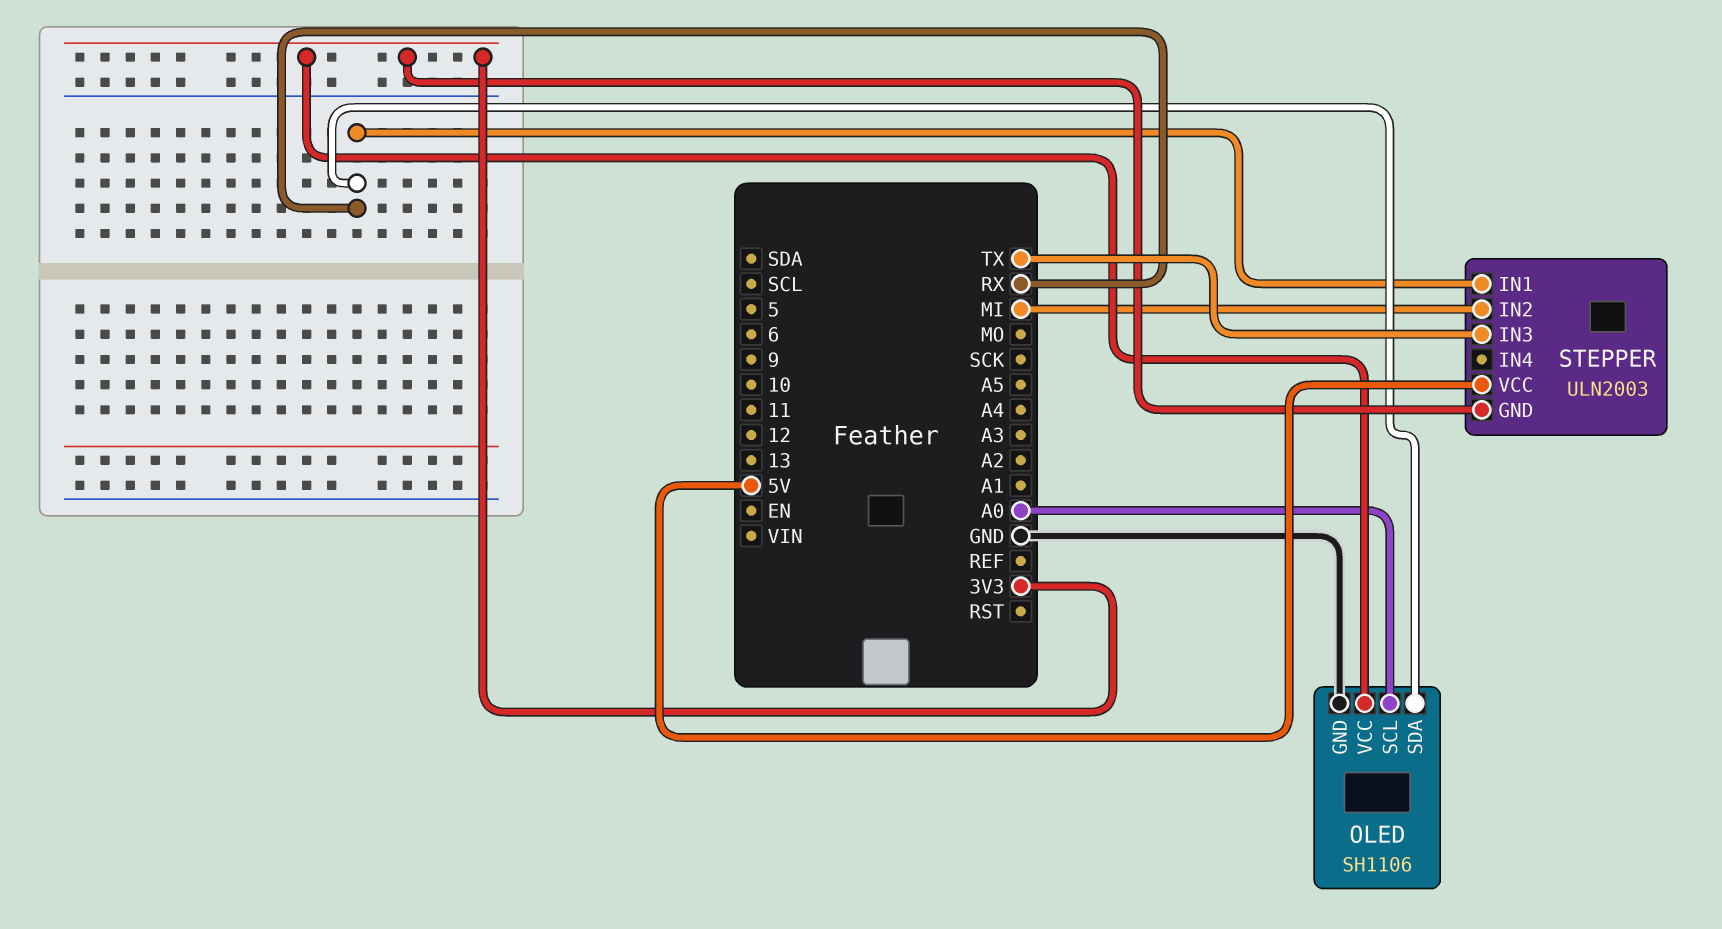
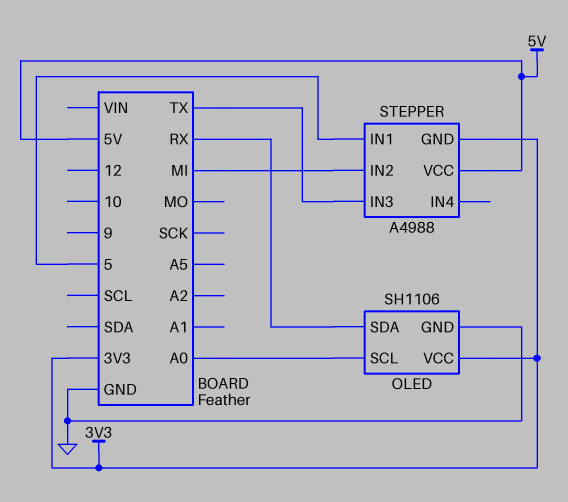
STEPPER: ULN2003 -> A4988
STEPPER pin IN1: RX -> 5

